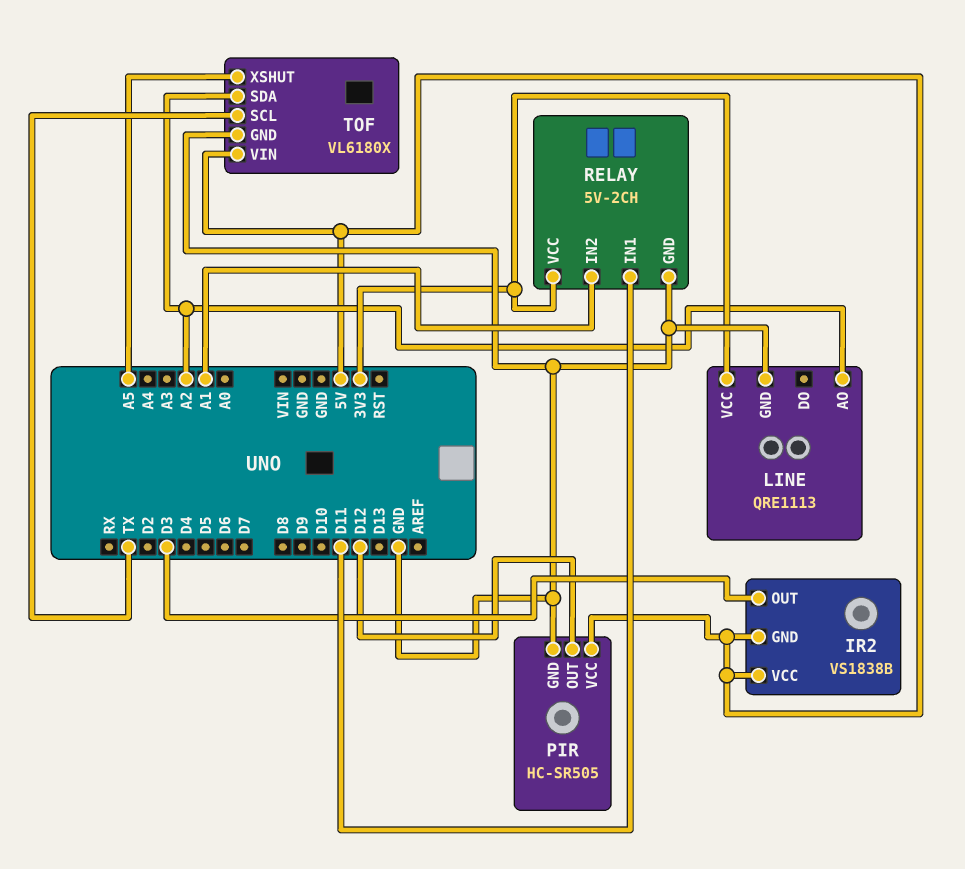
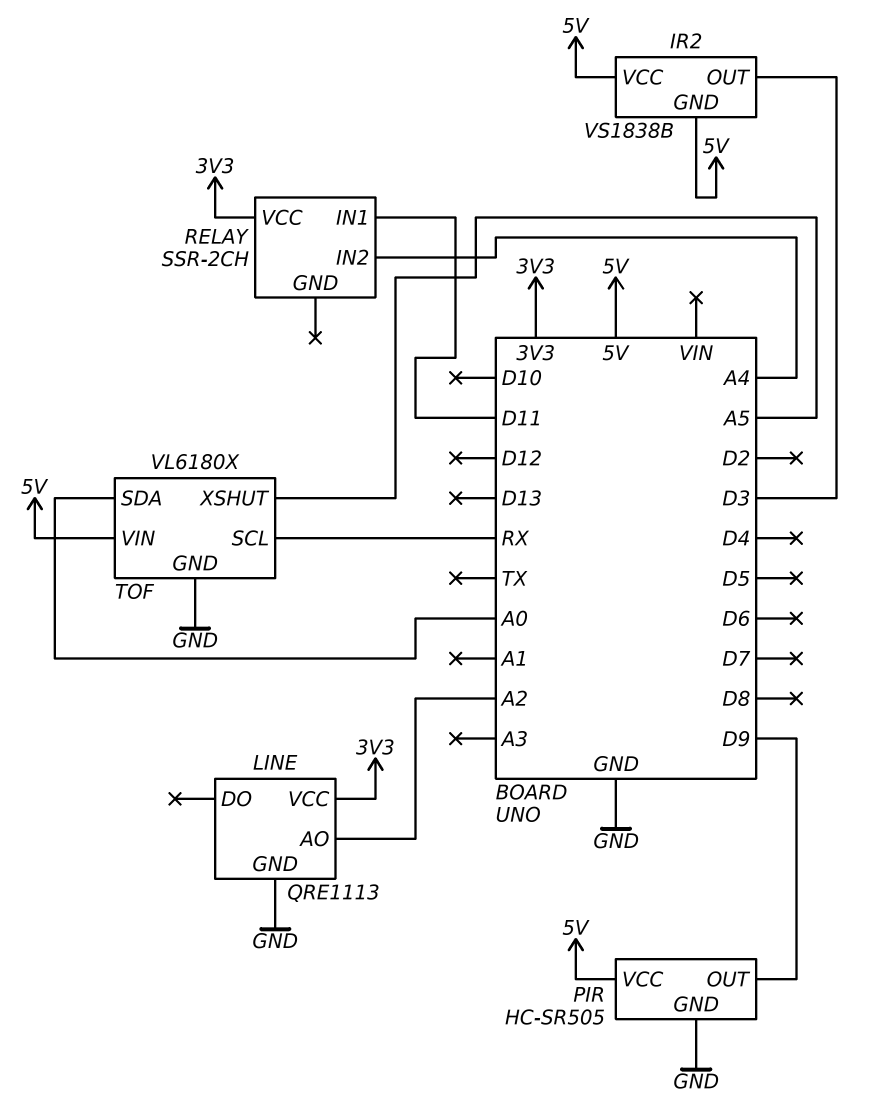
PIR pin OUT: D12 -> D9
RELAY: 5V-2CH -> SSR-2CH
RELAY pin GND: GND -> none
RELAY pin IN2: A1 -> A4
TOF pin SCL: TX -> RX
TOF pin SDA: A2 -> A0

